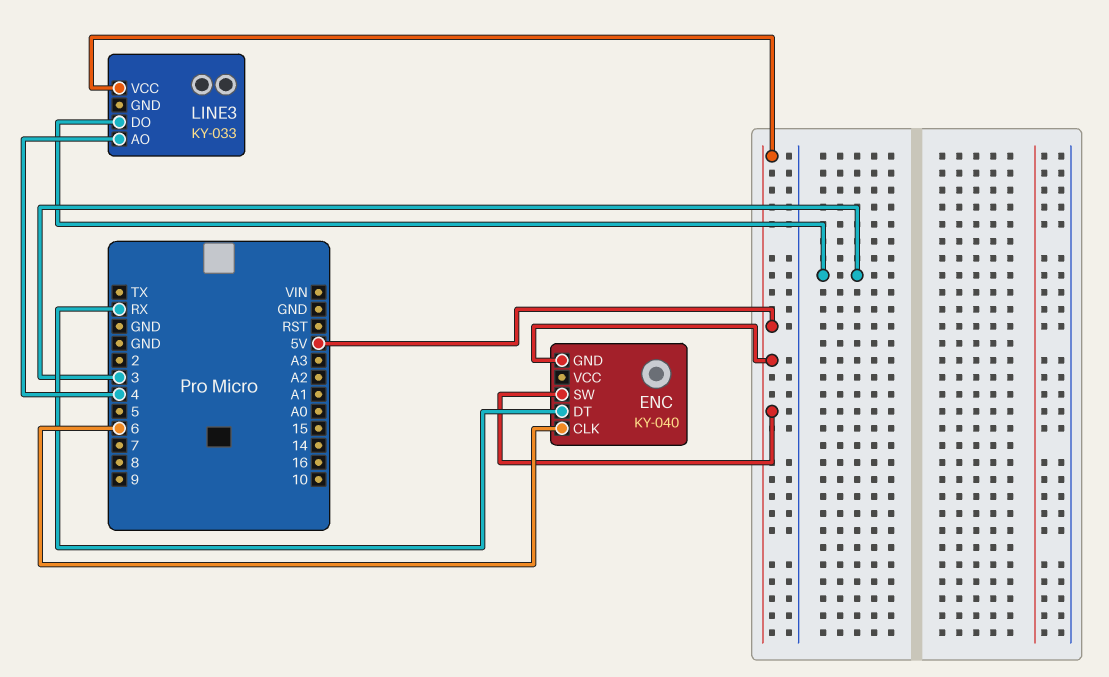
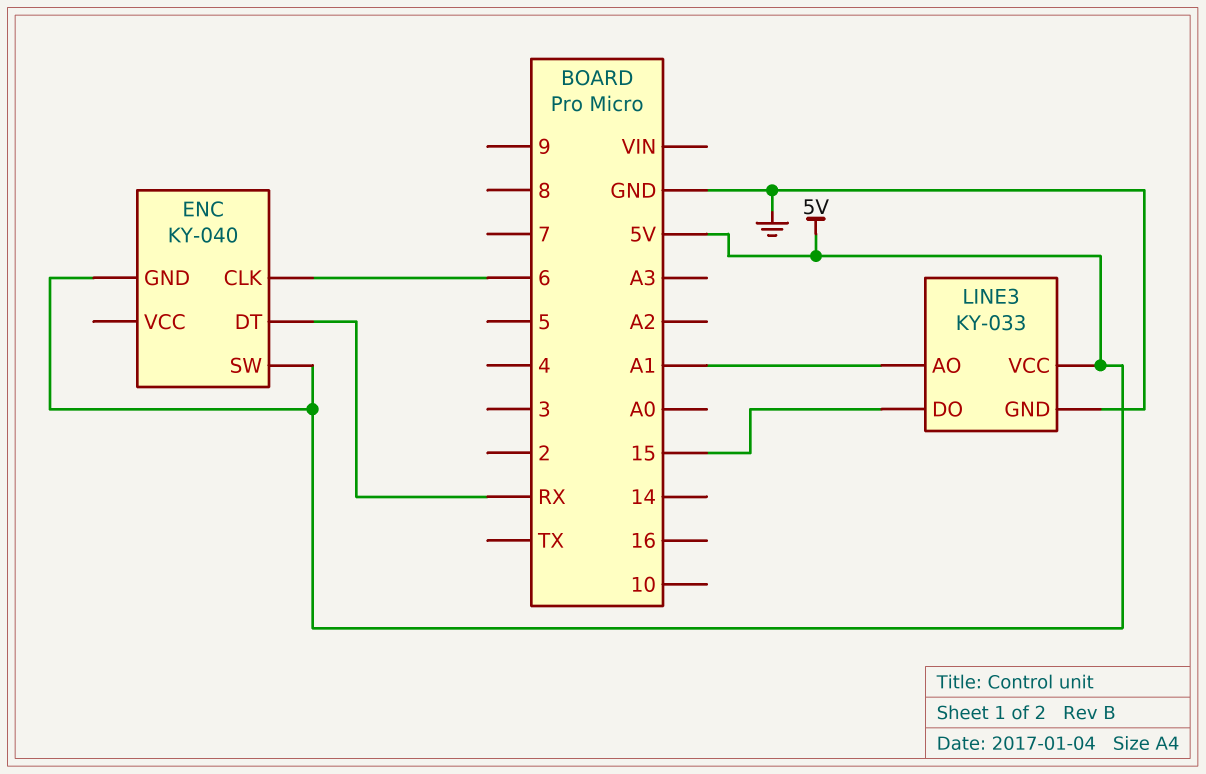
LINE3 pin AO: 4 -> A1
LINE3 pin DO: 3 -> 15
LINE3 pin GND: none -> GND

